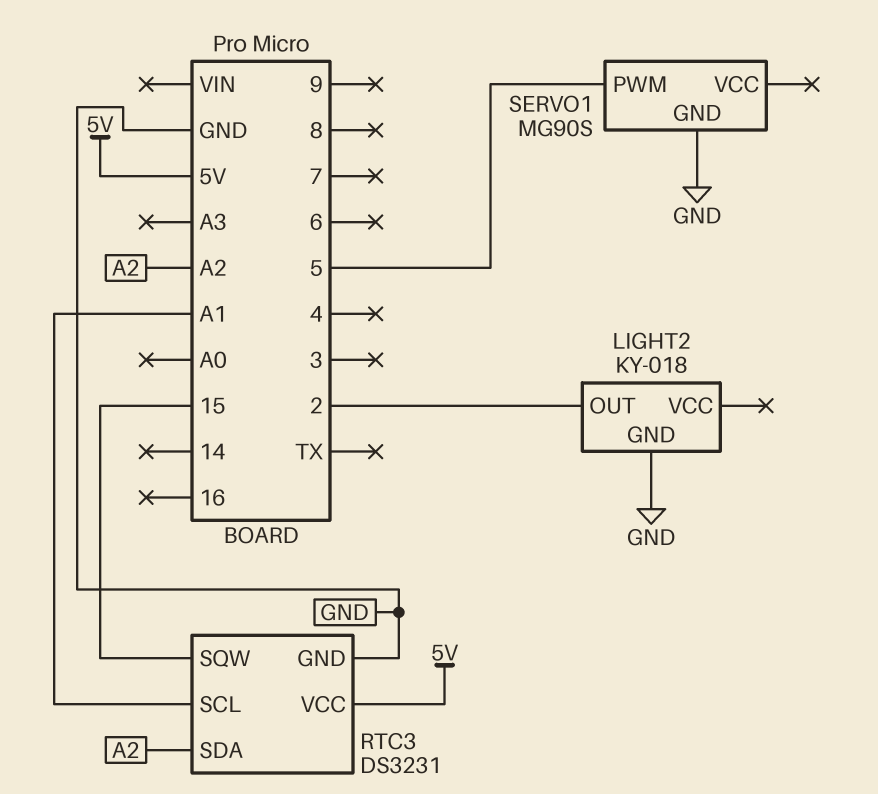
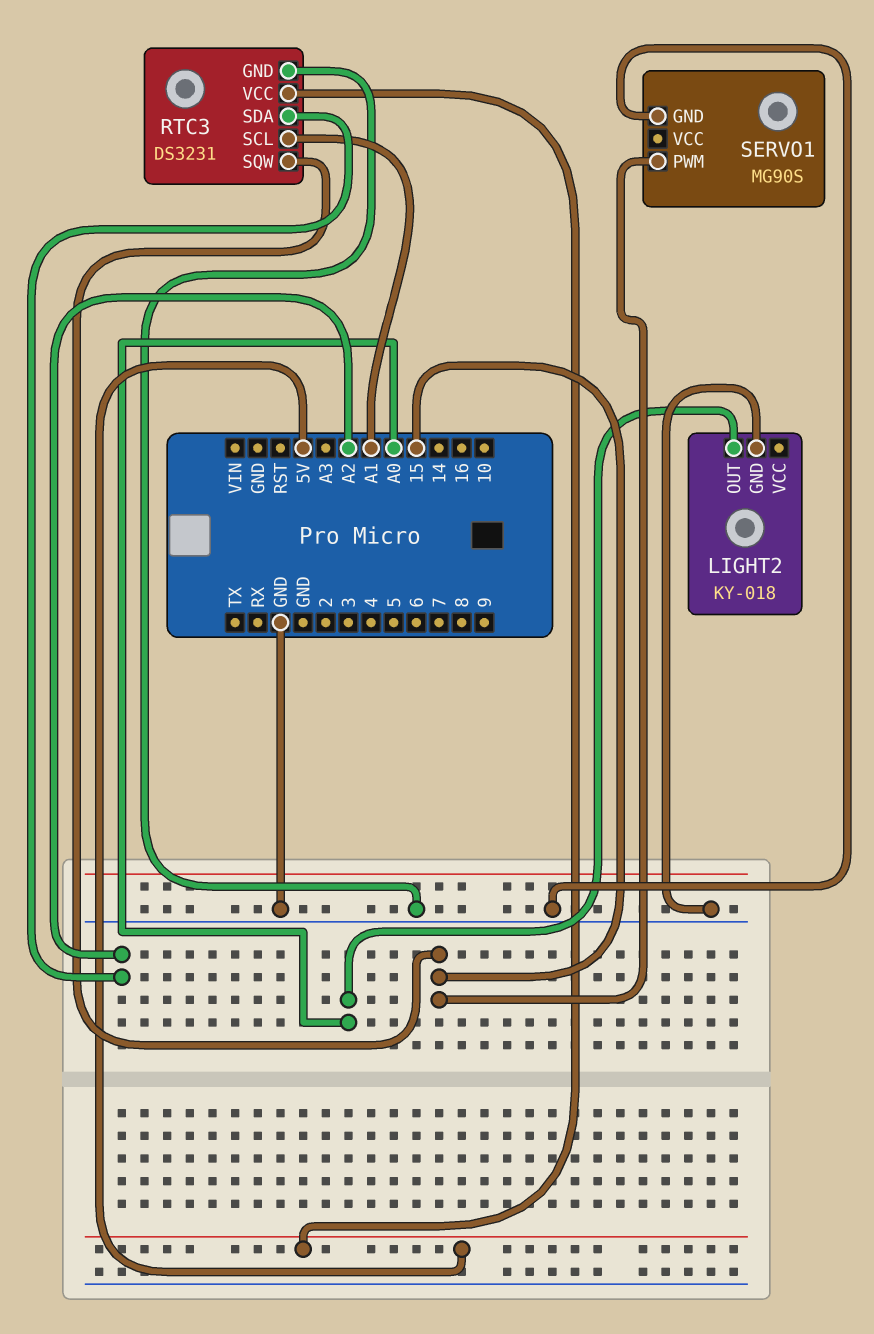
LIGHT2 pin OUT: 2 -> A0
SERVO1 pin PWM: 5 -> 15

